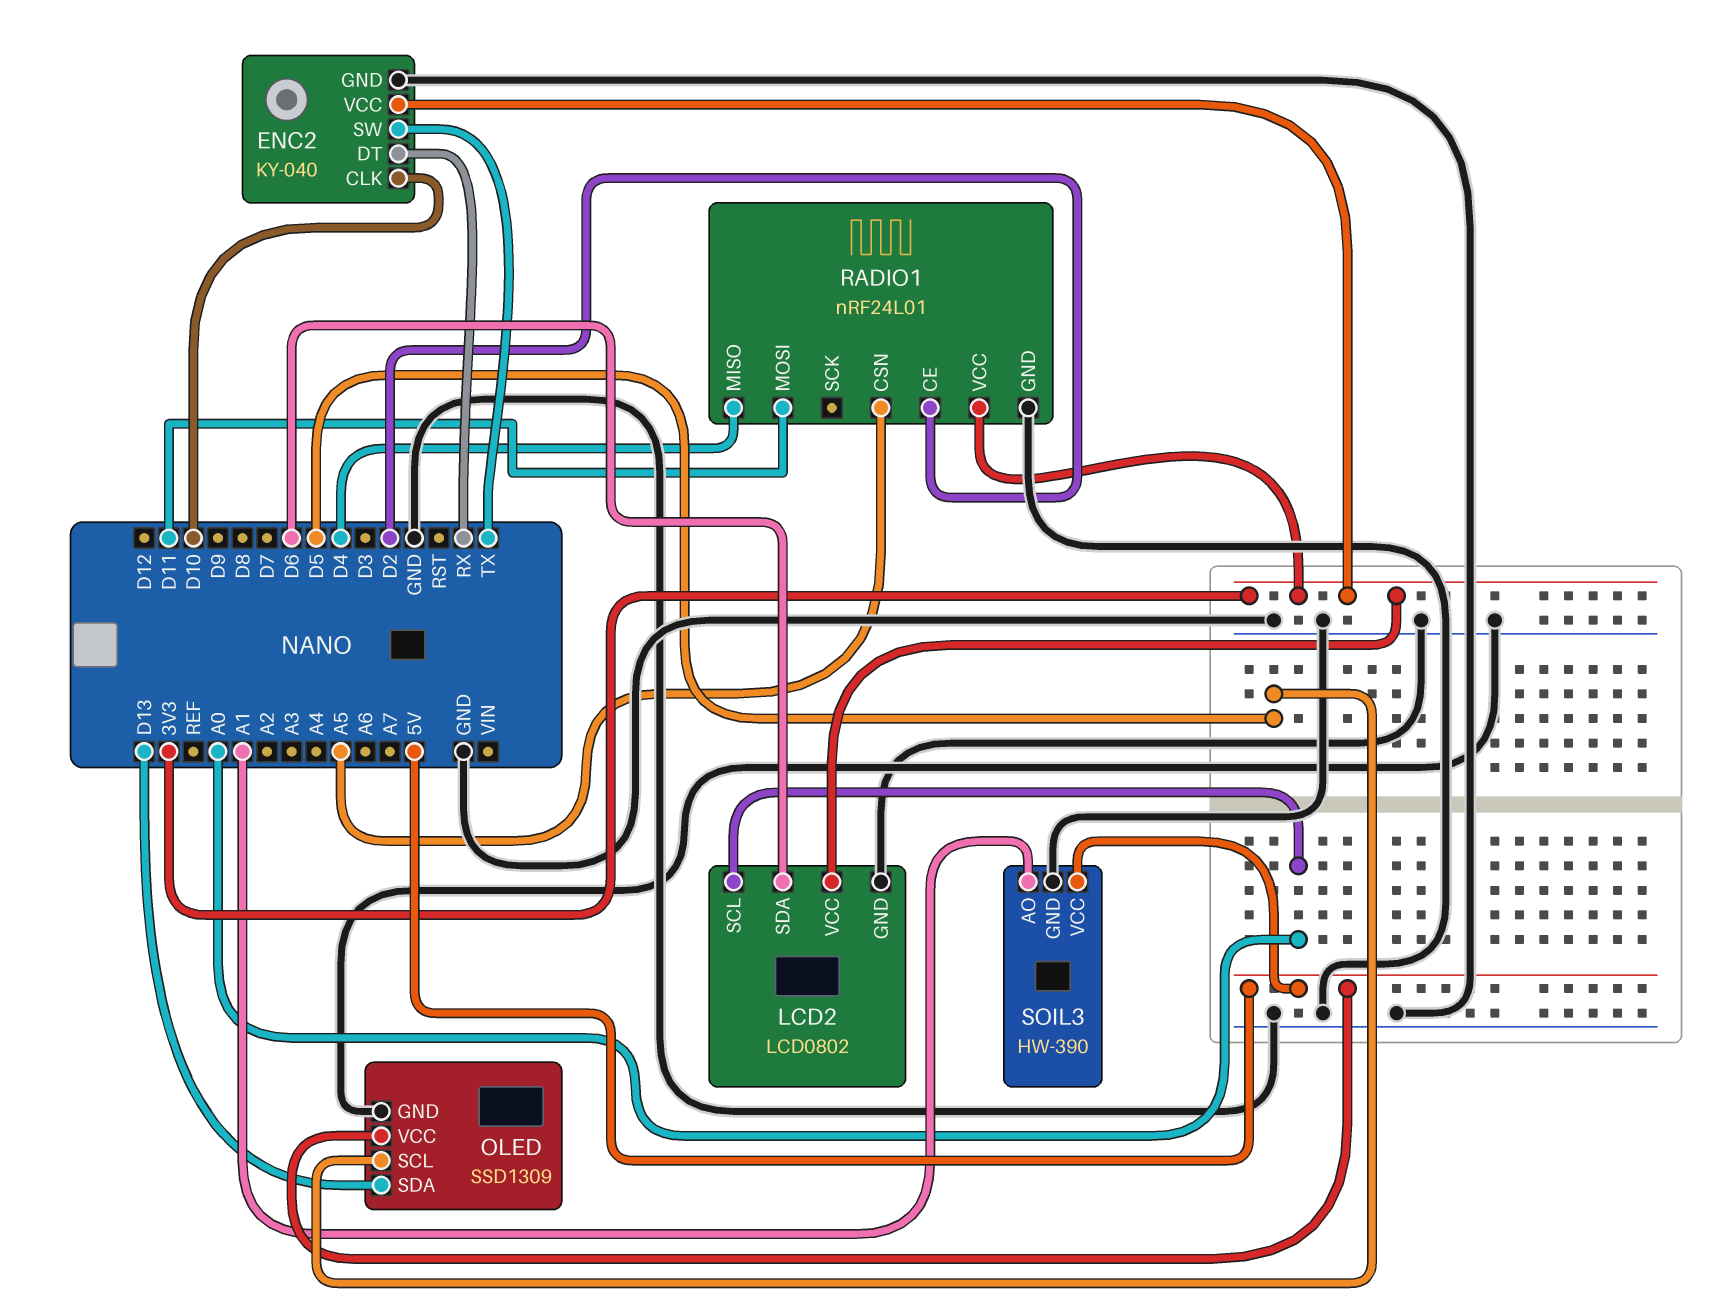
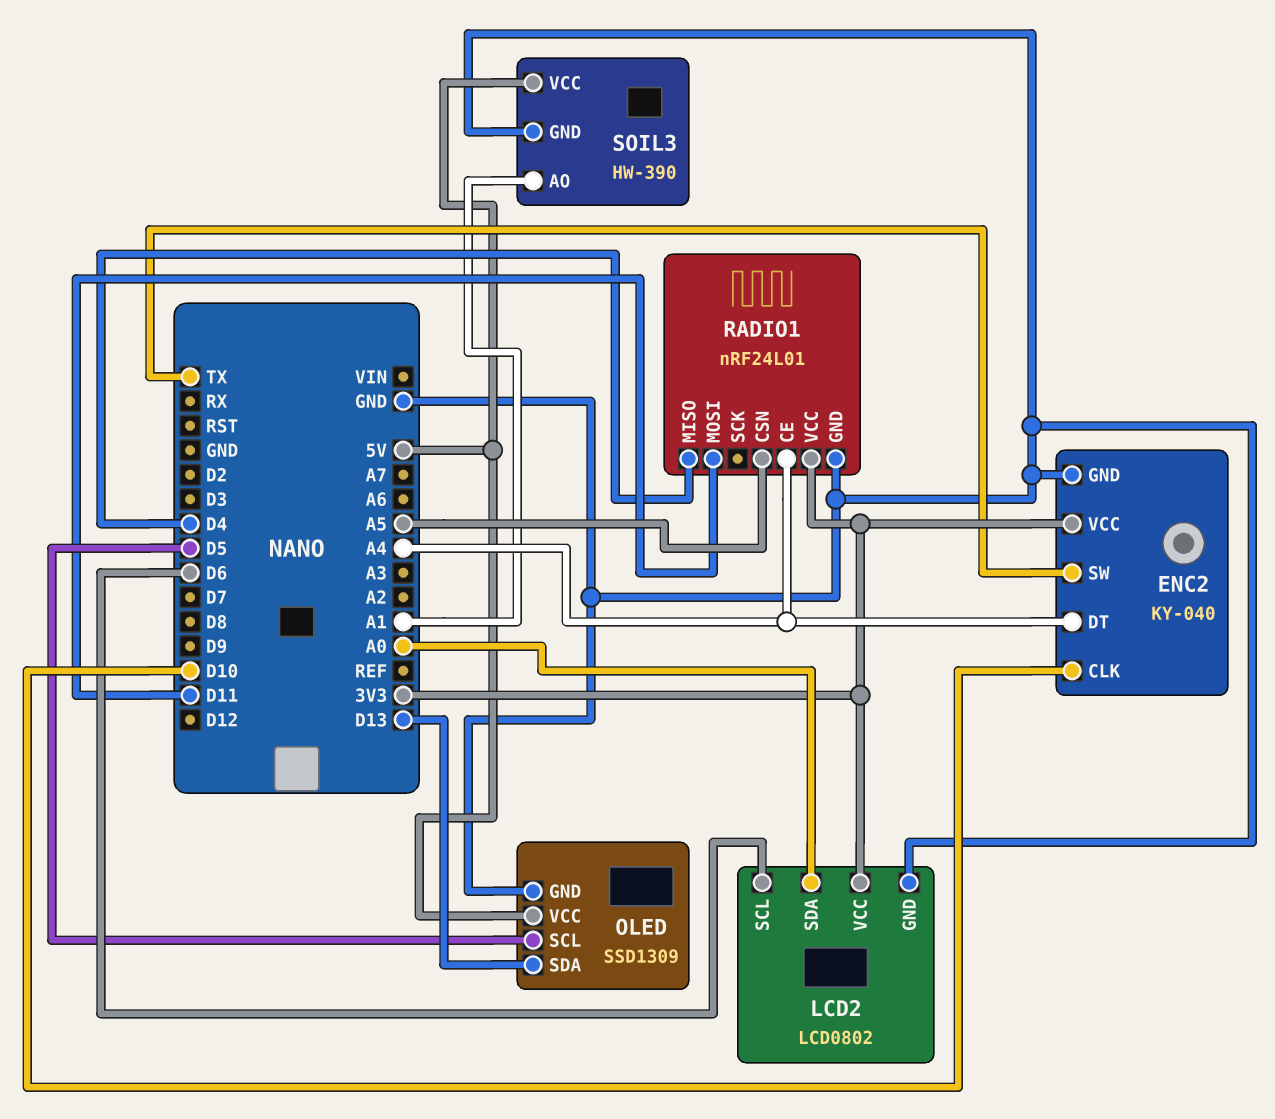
ENC2 pin DT: RX -> A4
LCD2 pin SCL: A0 -> D6
LCD2 pin SDA: D6 -> A0
RADIO1 pin CE: D2 -> A4

